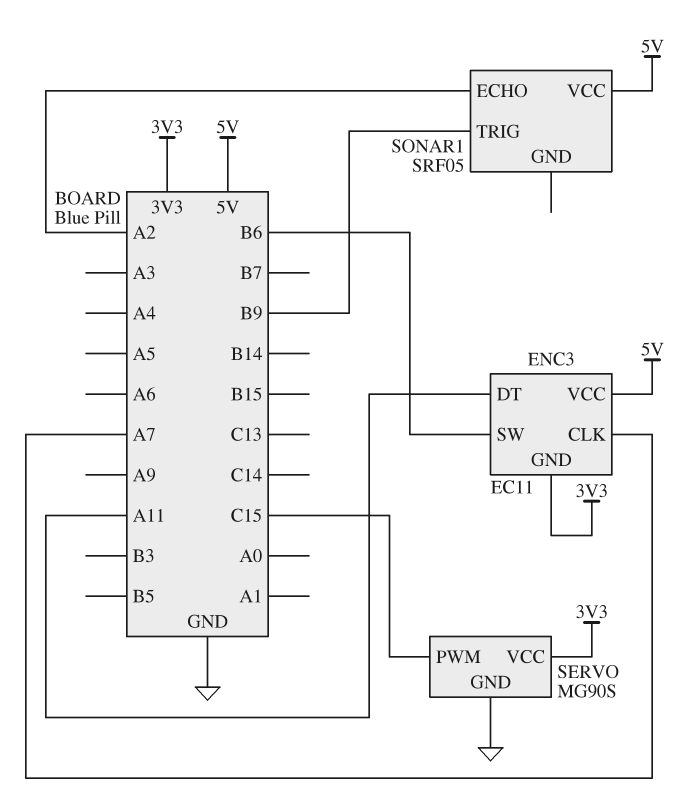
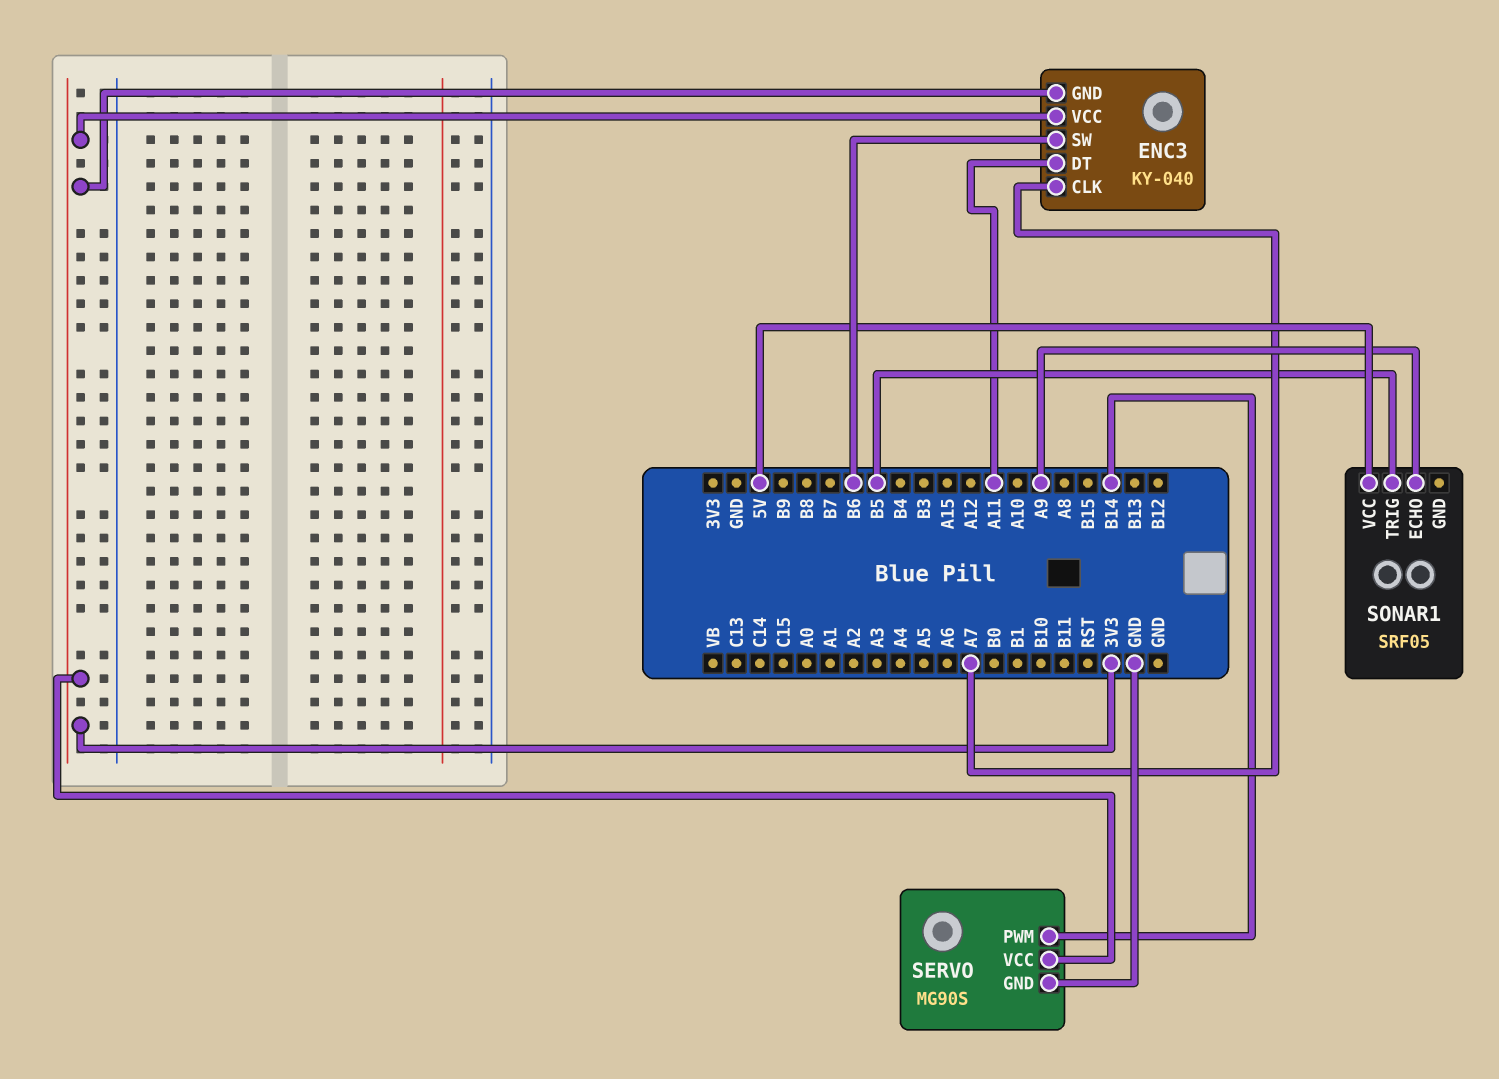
ENC3: EC11 -> KY-040
ENC3 pin VCC: 5V -> 3V3
SERVO pin PWM: C15 -> B14
SONAR1 pin ECHO: A2 -> A9
SONAR1 pin TRIG: B9 -> B5

